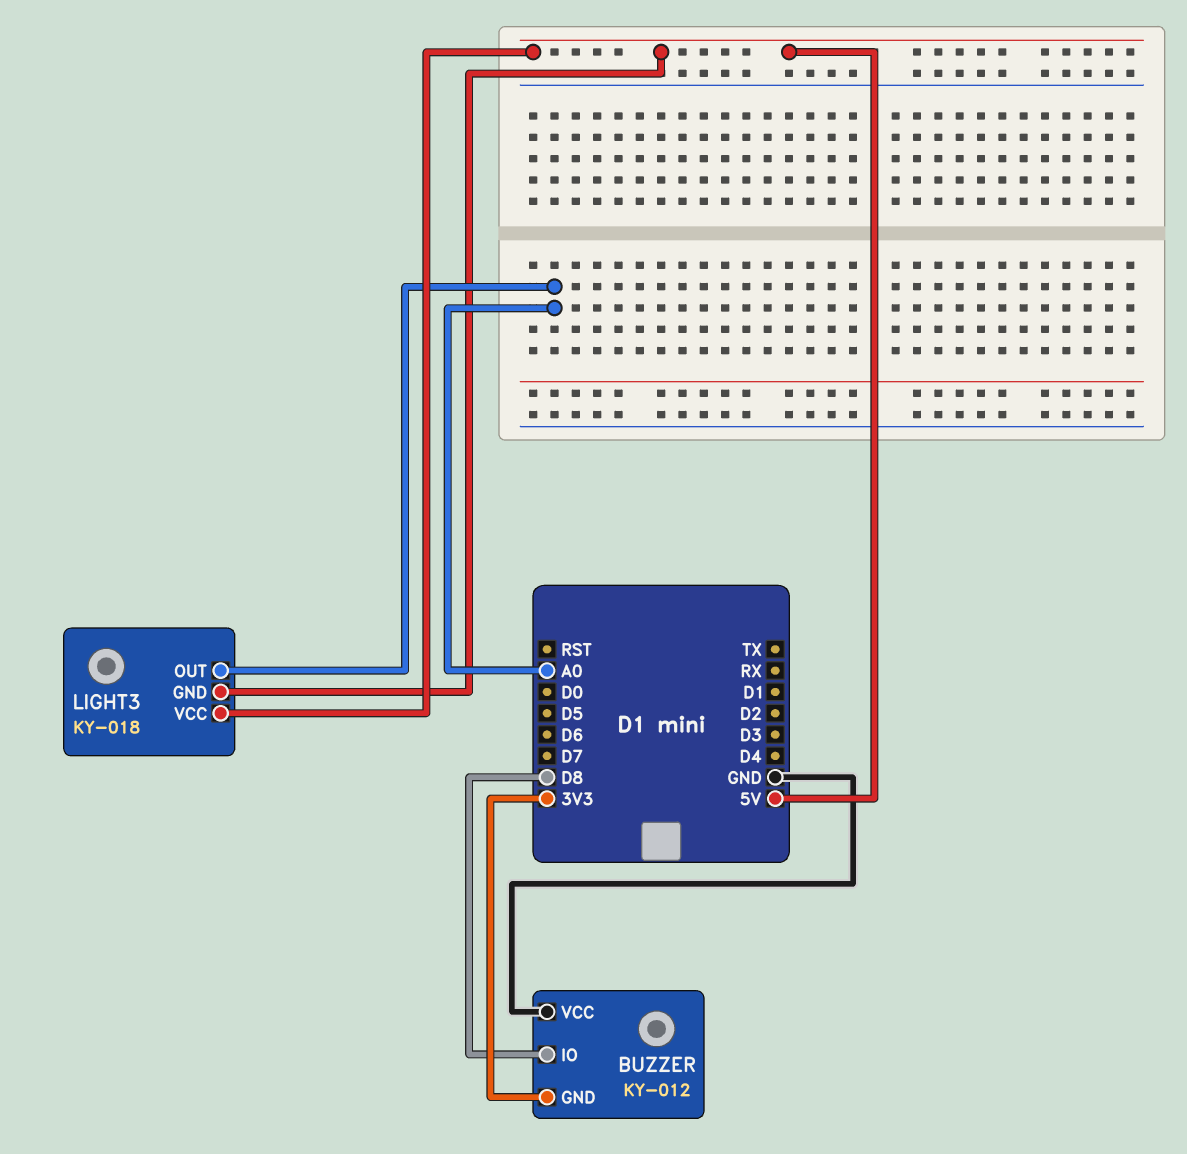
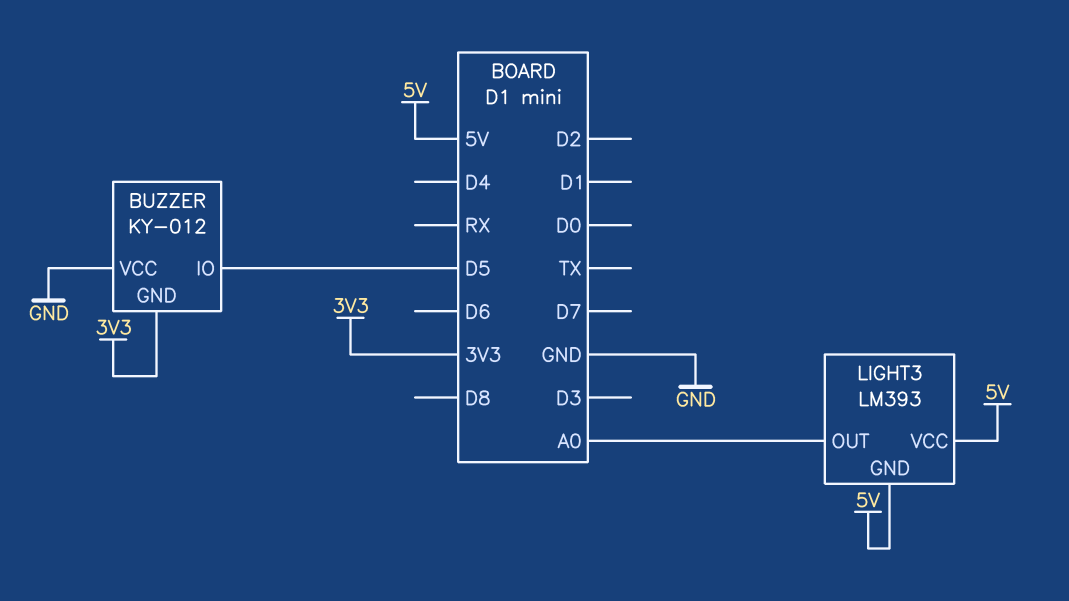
BUZZER pin IO: D8 -> D5
LIGHT3: KY-018 -> LM393

